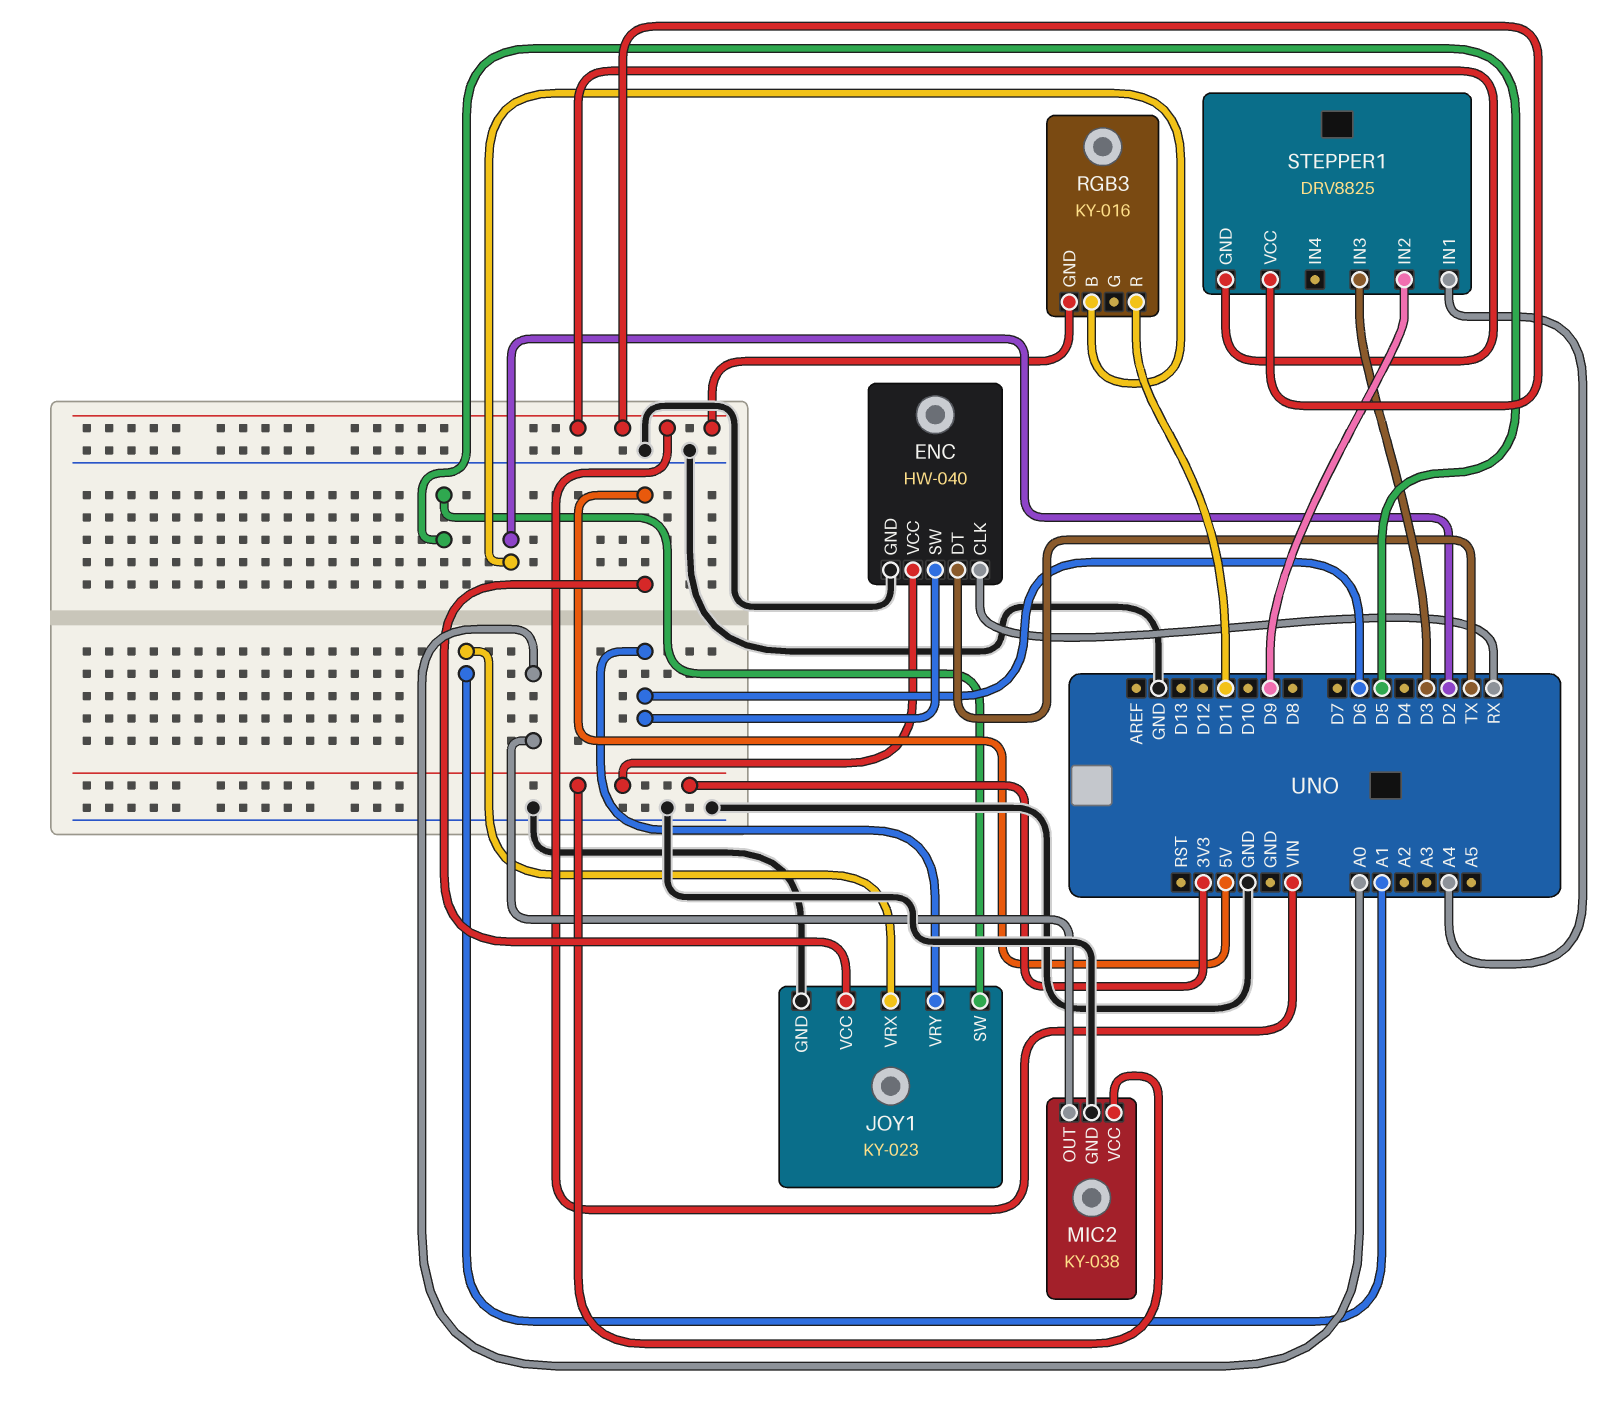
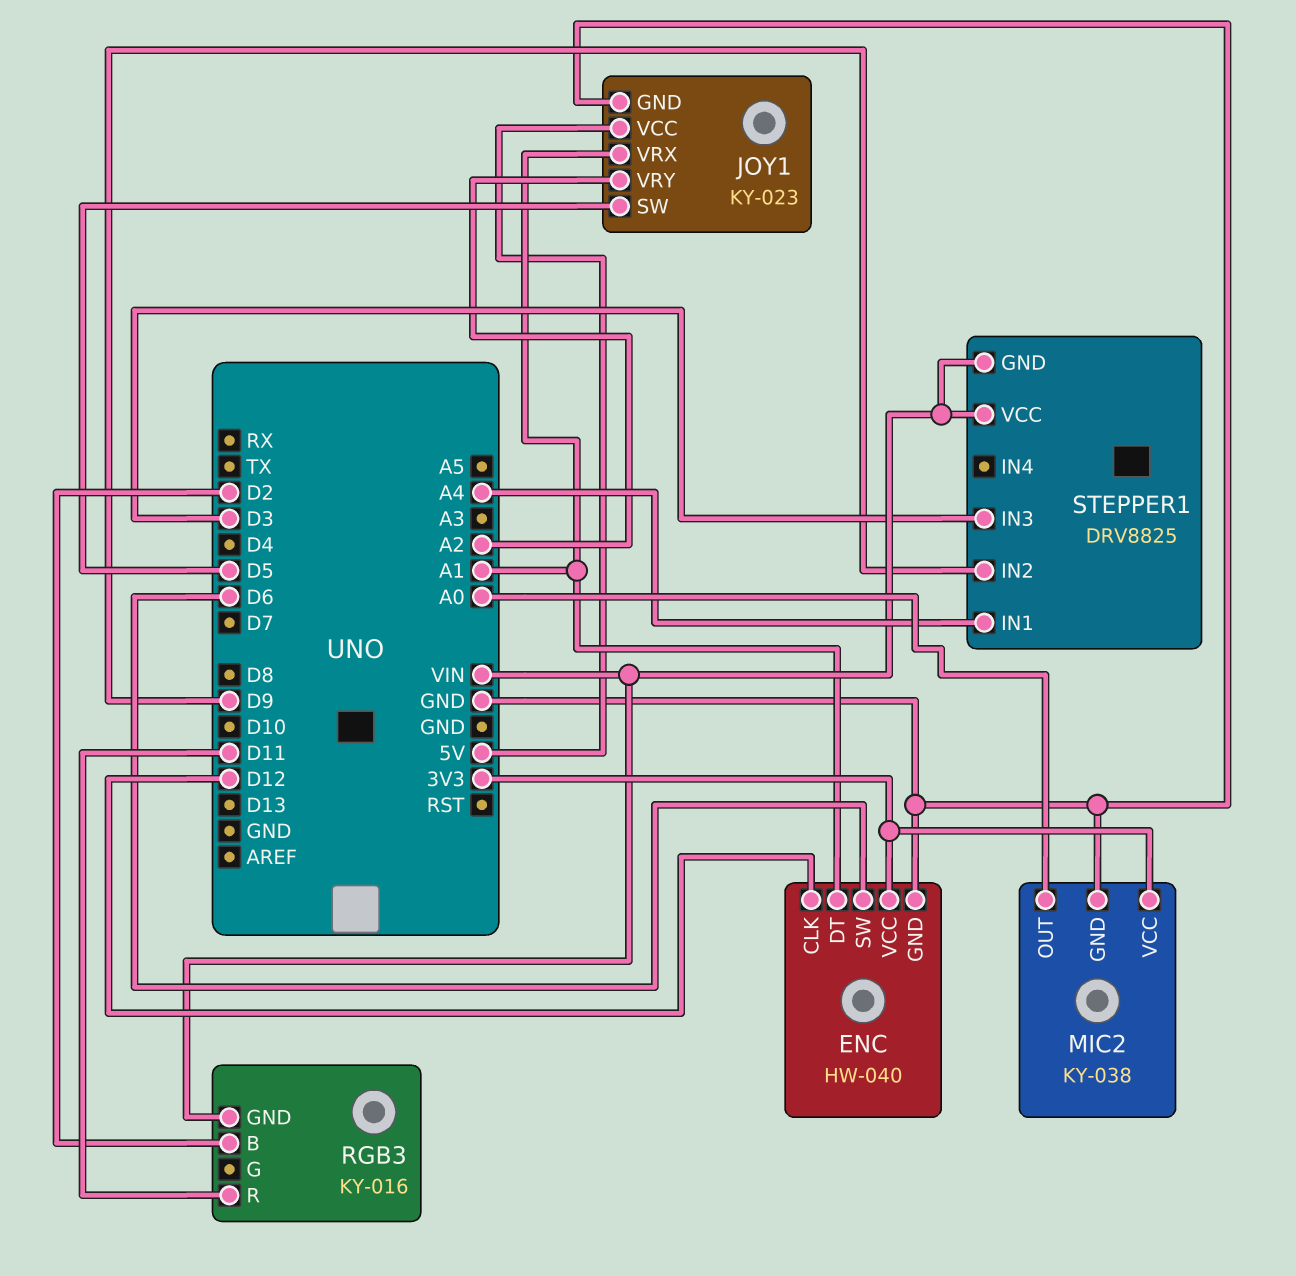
ENC pin CLK: RX -> D12
ENC pin DT: TX -> A1
JOY1 pin VRY: D6 -> A2

